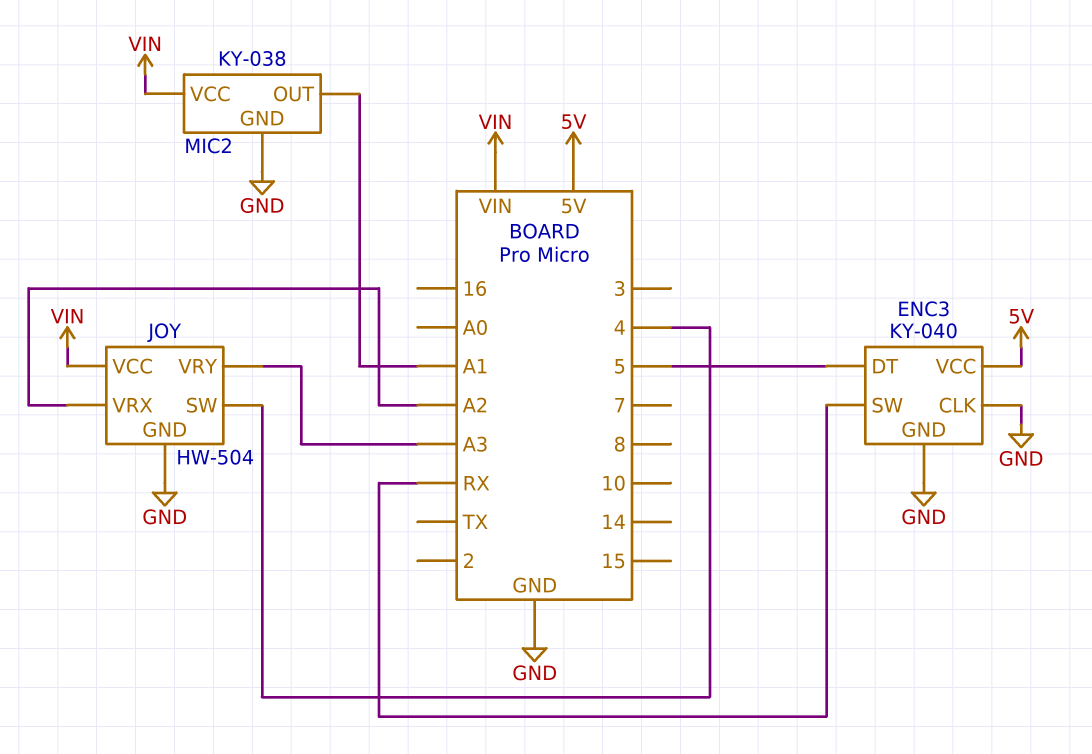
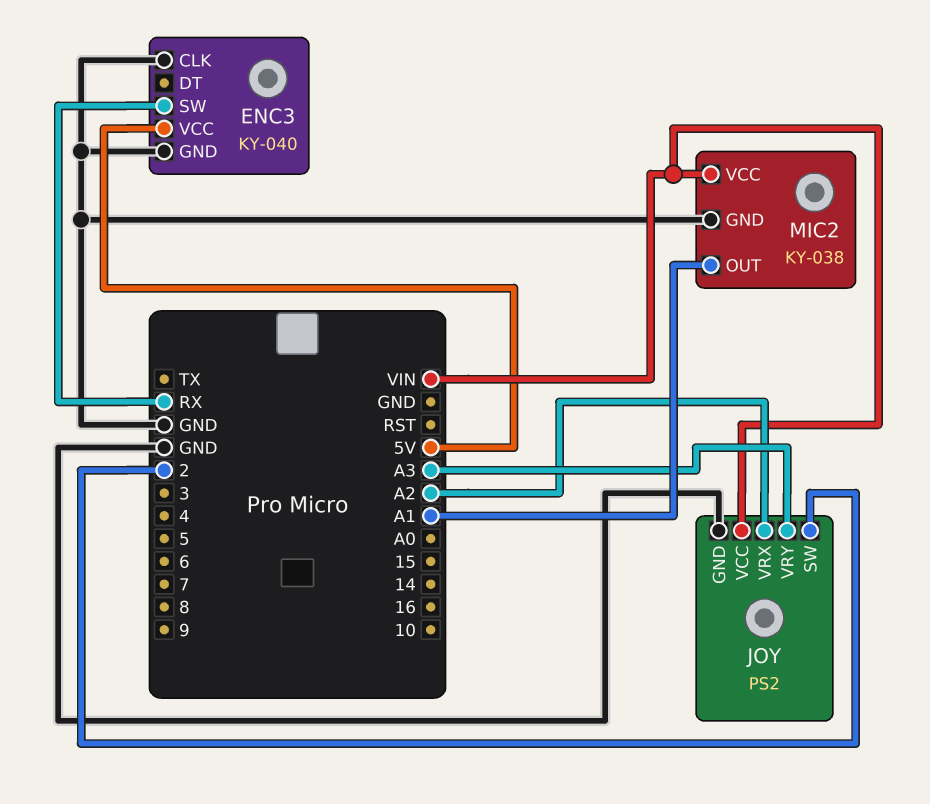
ENC3 pin DT: 5 -> none
JOY: HW-504 -> PS2
JOY pin SW: 4 -> 2

